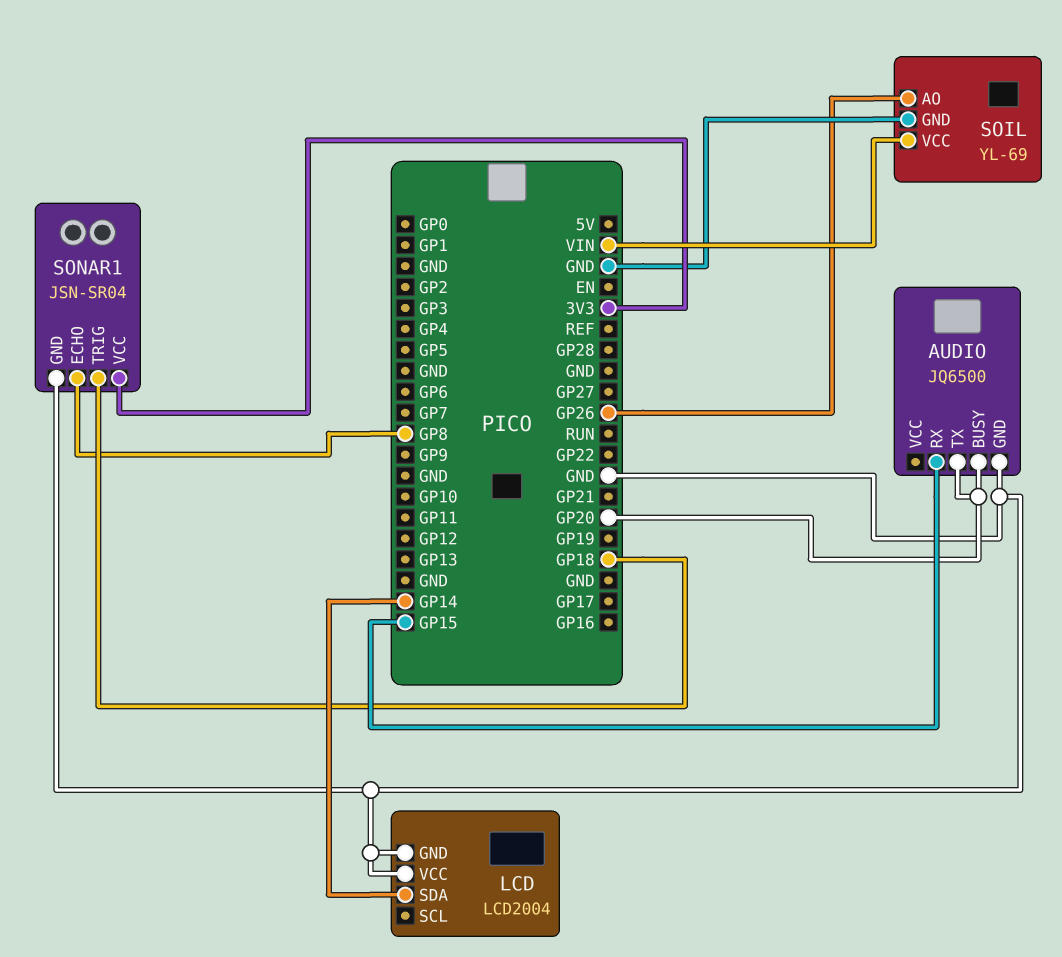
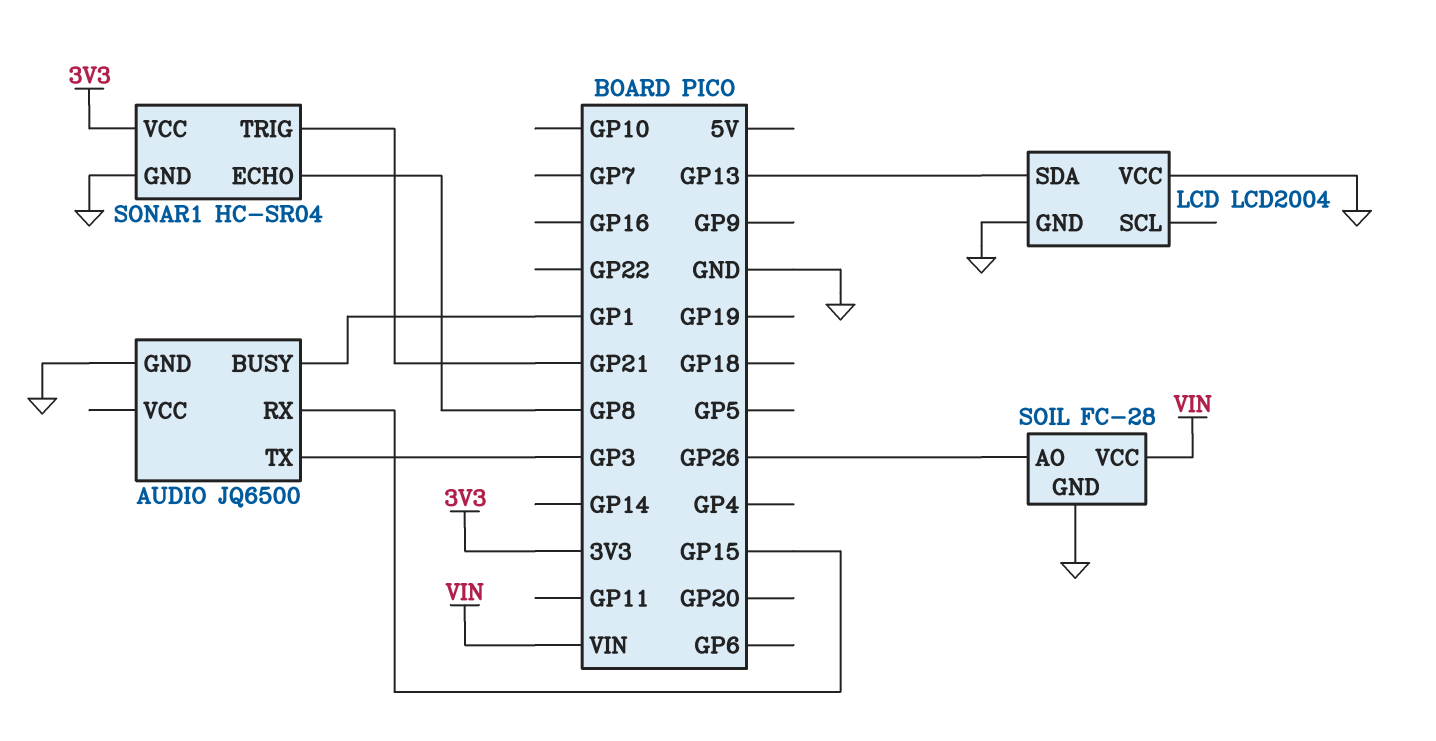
AUDIO pin BUSY: GP20 -> GP1
AUDIO pin TX: GP20 -> GP3
LCD pin SDA: GP14 -> GP13
SOIL: YL-69 -> FC-28
SONAR1: JSN-SR04 -> HC-SR04
SONAR1 pin TRIG: GP18 -> GP21

